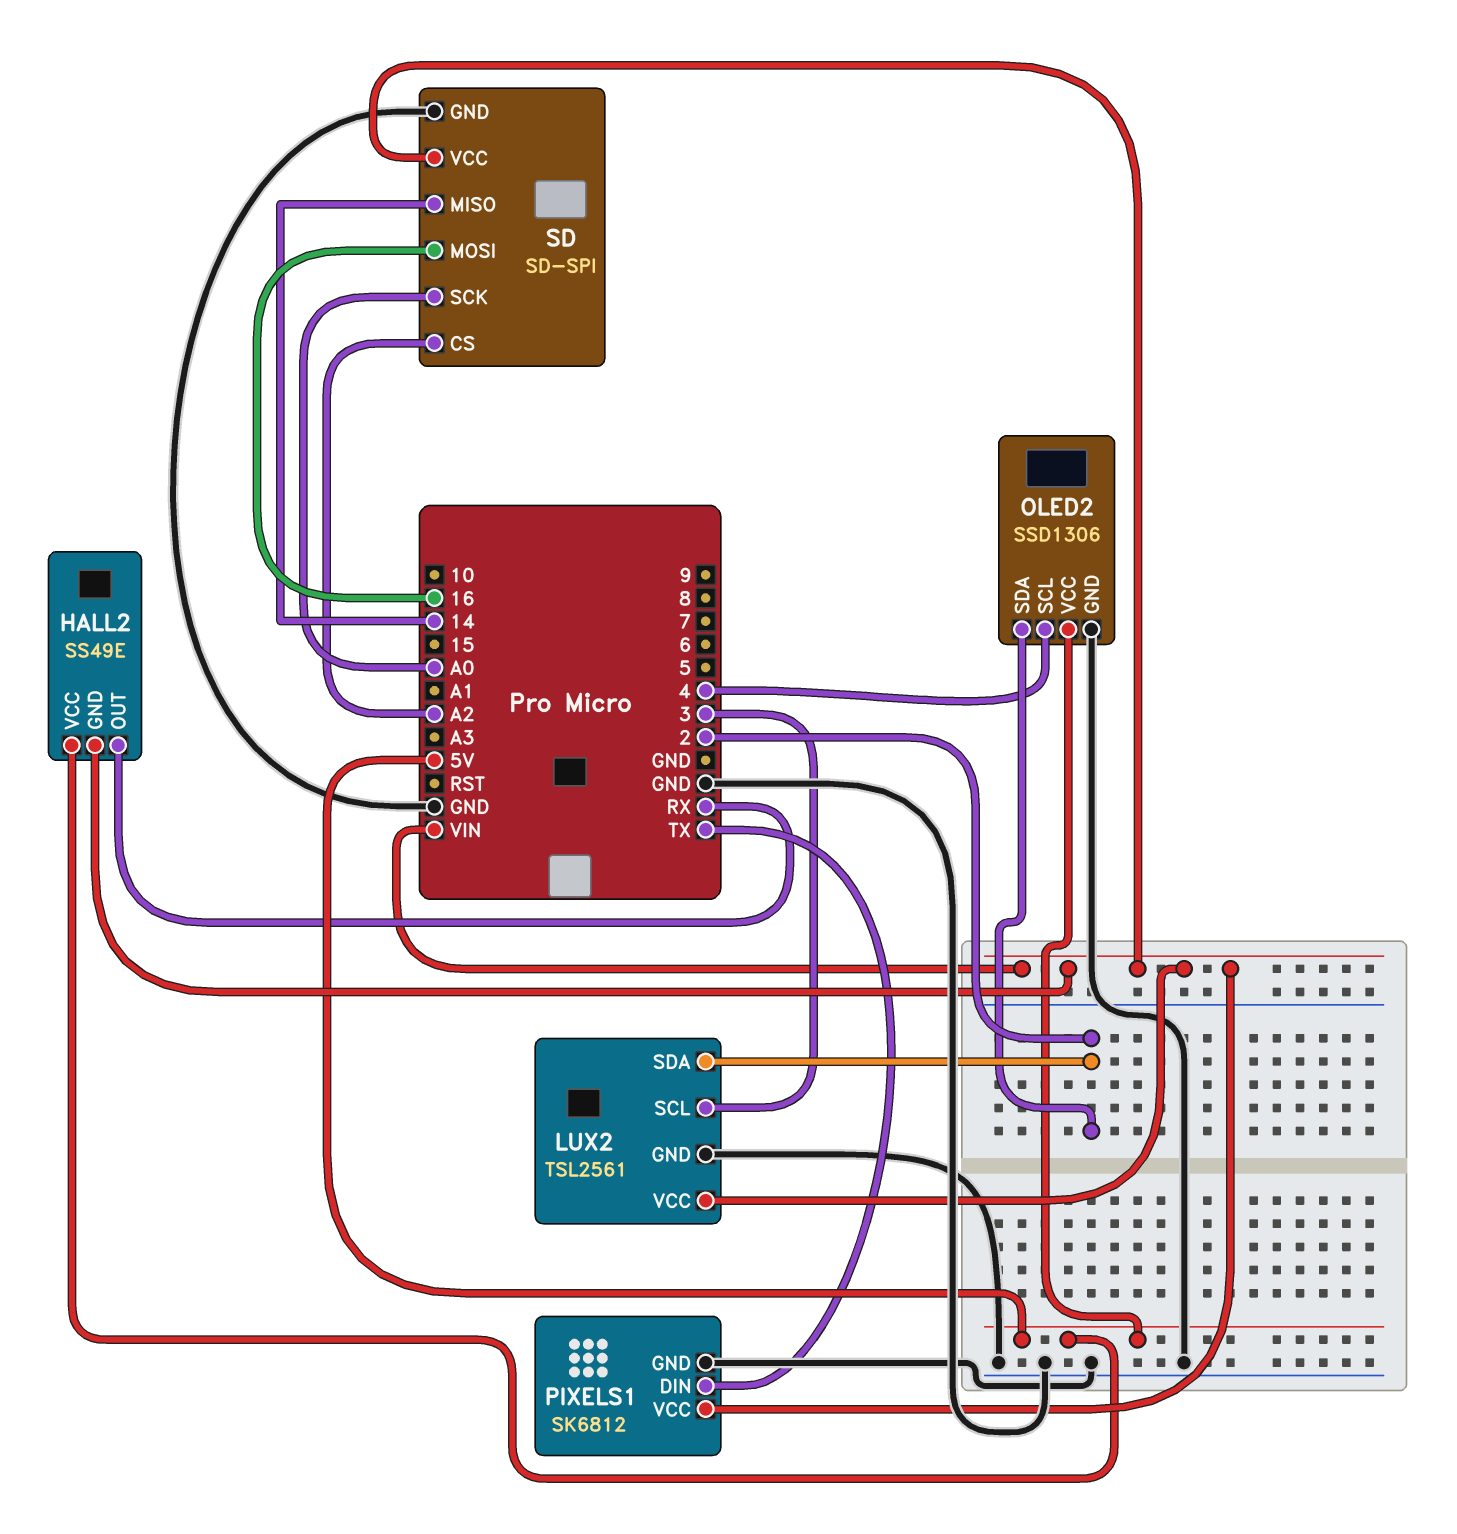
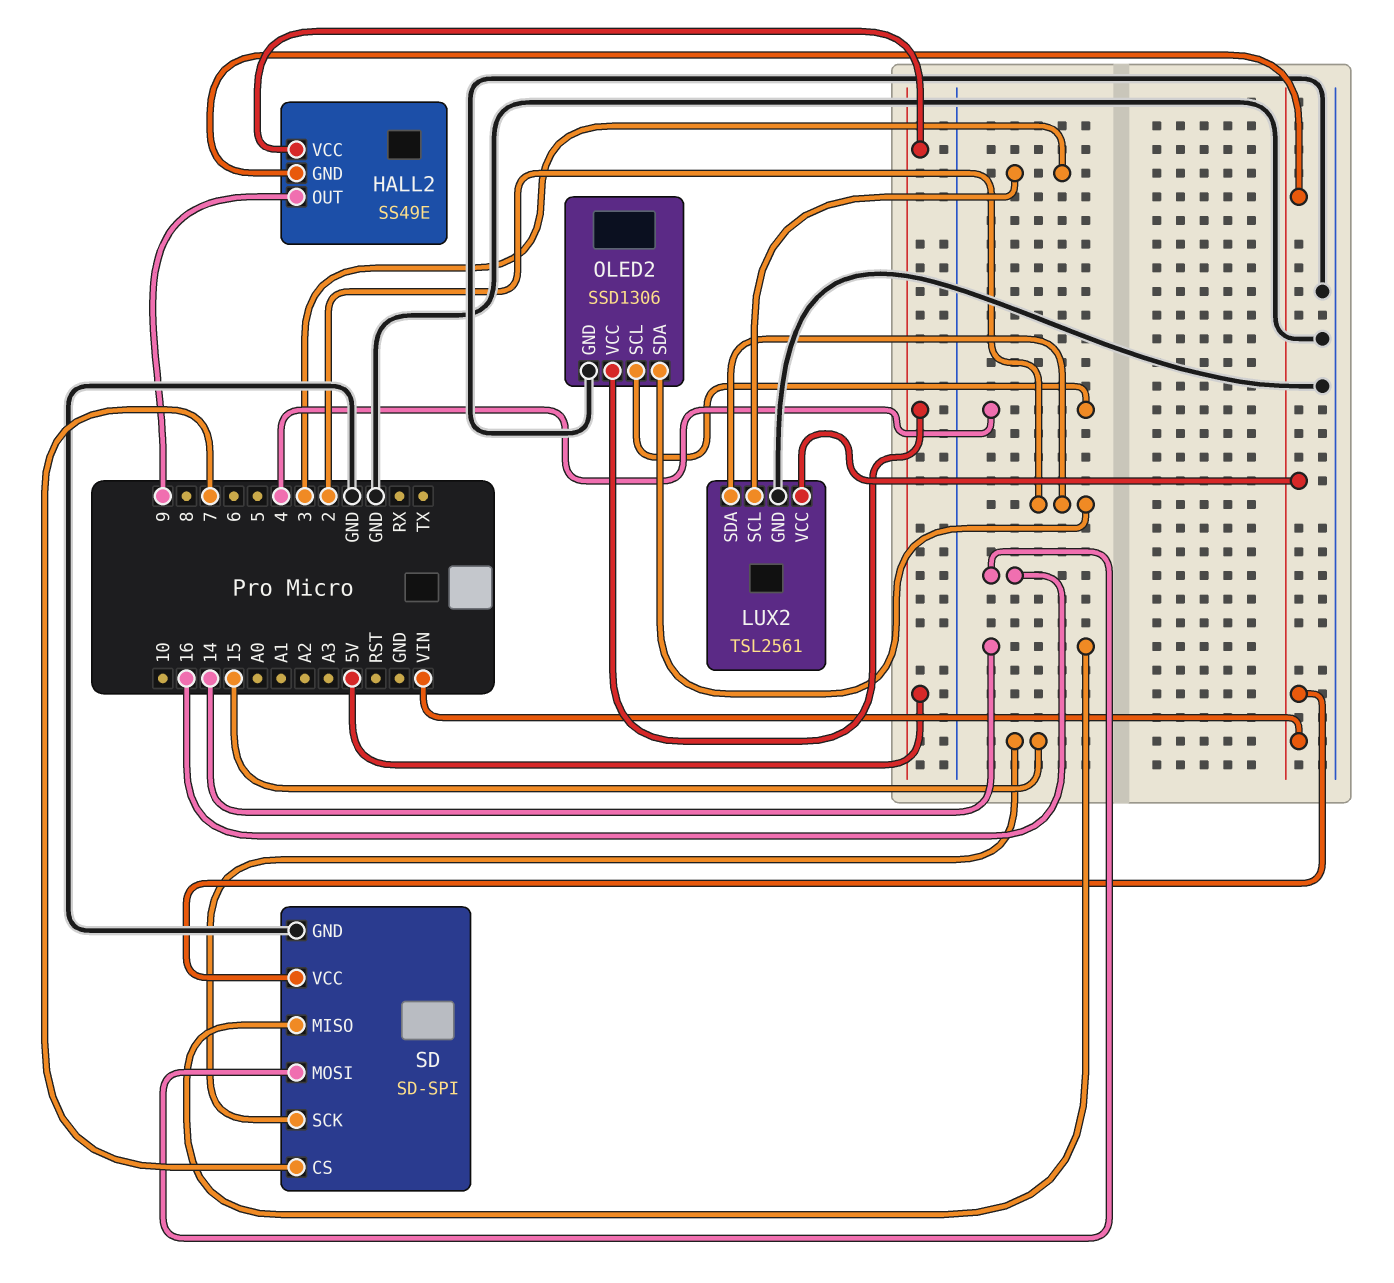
HALL2 pin OUT: RX -> 9
PIXELS1: SK6812 -> none
PIXELS1 pin DIN: TX -> none
PIXELS1 pin GND: GND -> none
PIXELS1 pin VCC: VIN -> none
SD pin CS: A2 -> 7
SD pin SCK: A0 -> 15

